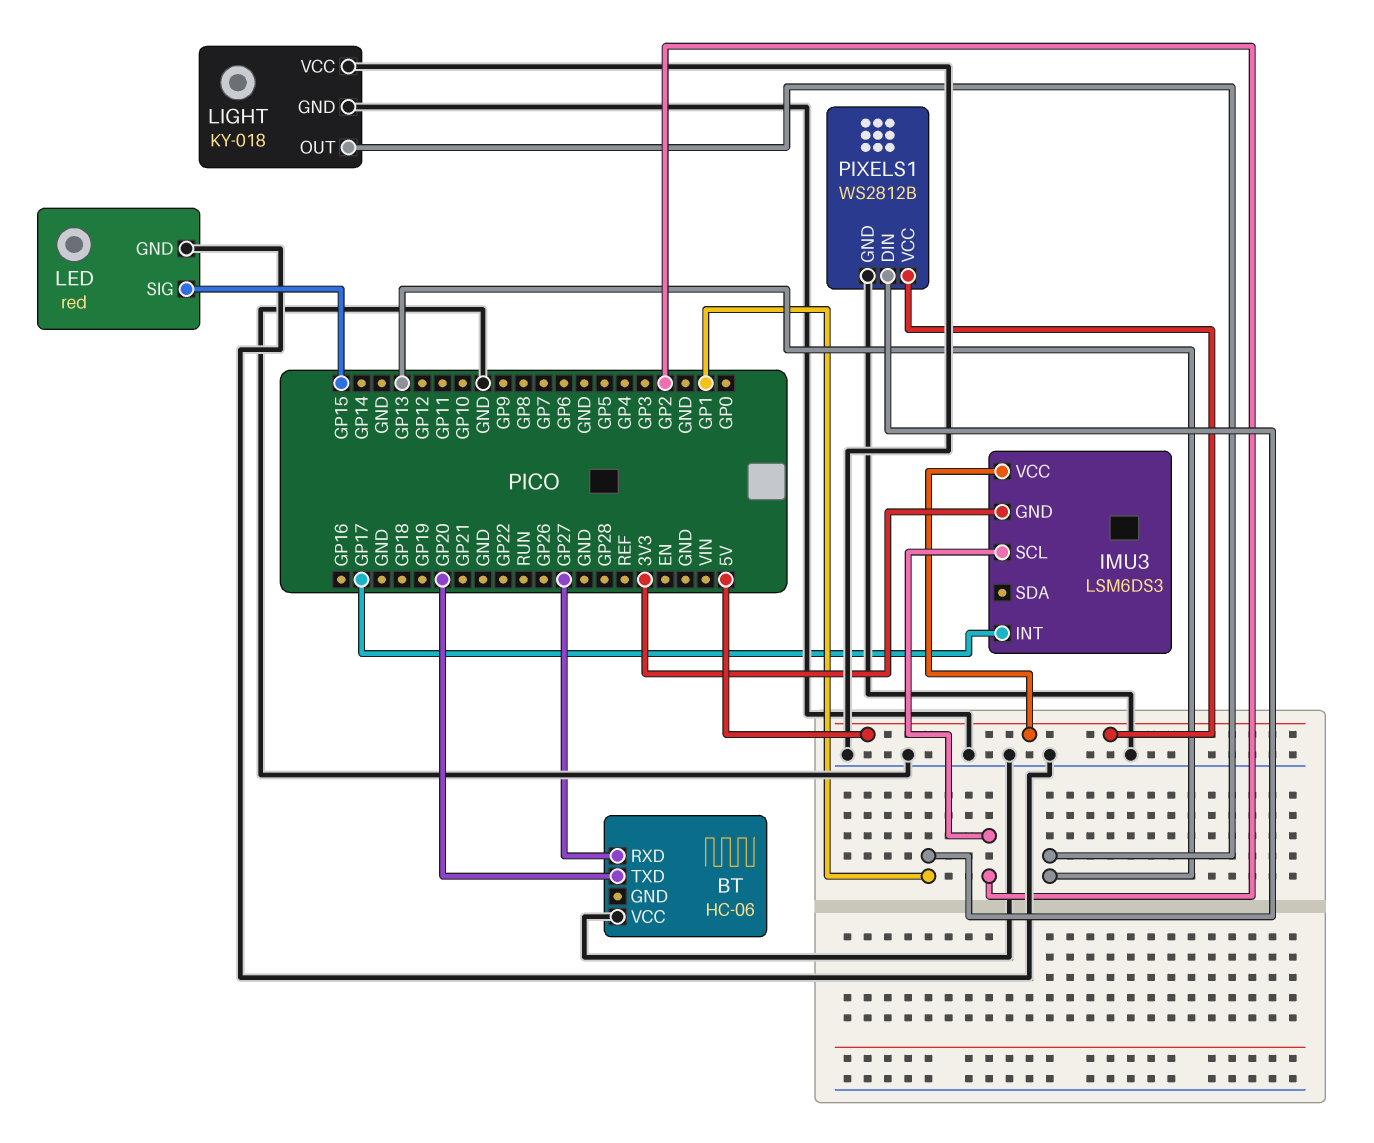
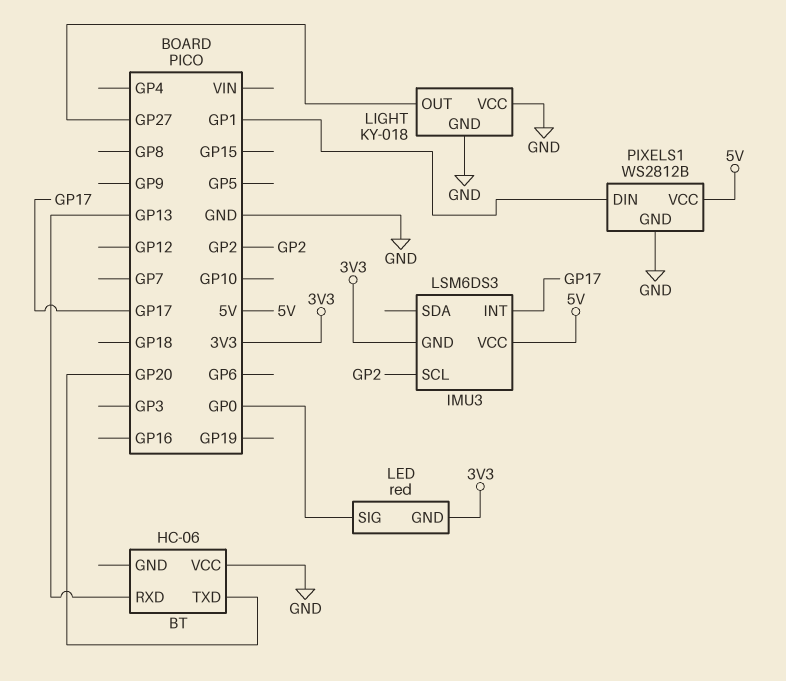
BT pin RXD: GP27 -> GP13
LED pin GND: GND -> 3V3
LED pin SIG: GP15 -> GP0
LIGHT pin OUT: GP13 -> GP27

